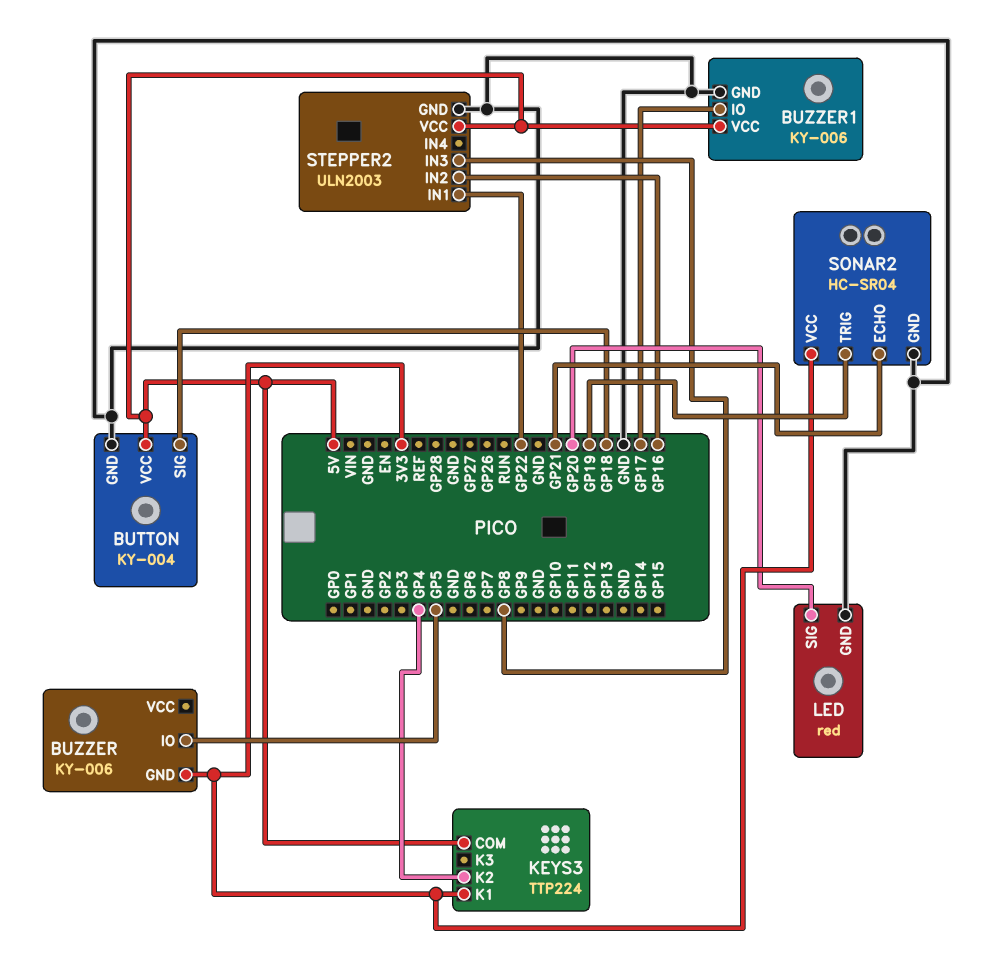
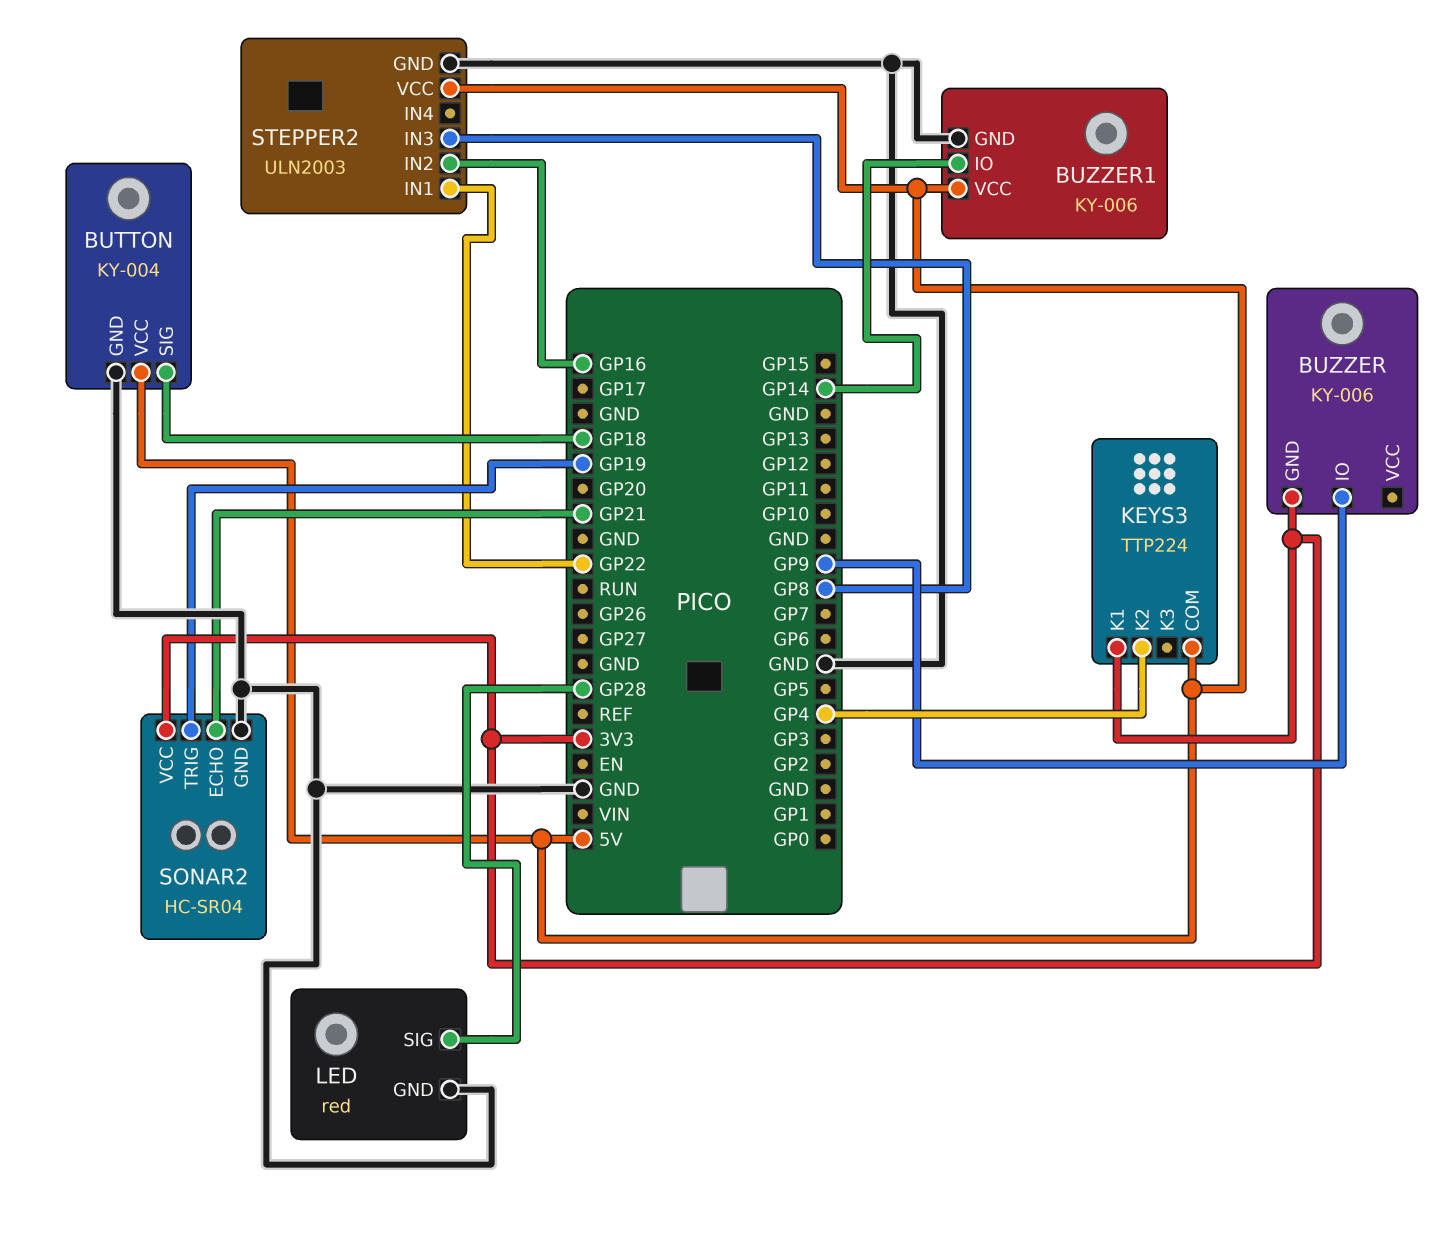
BUZZER pin IO: GP5 -> GP9
BUZZER1 pin IO: GP17 -> GP14
LED pin SIG: GP20 -> GP28

